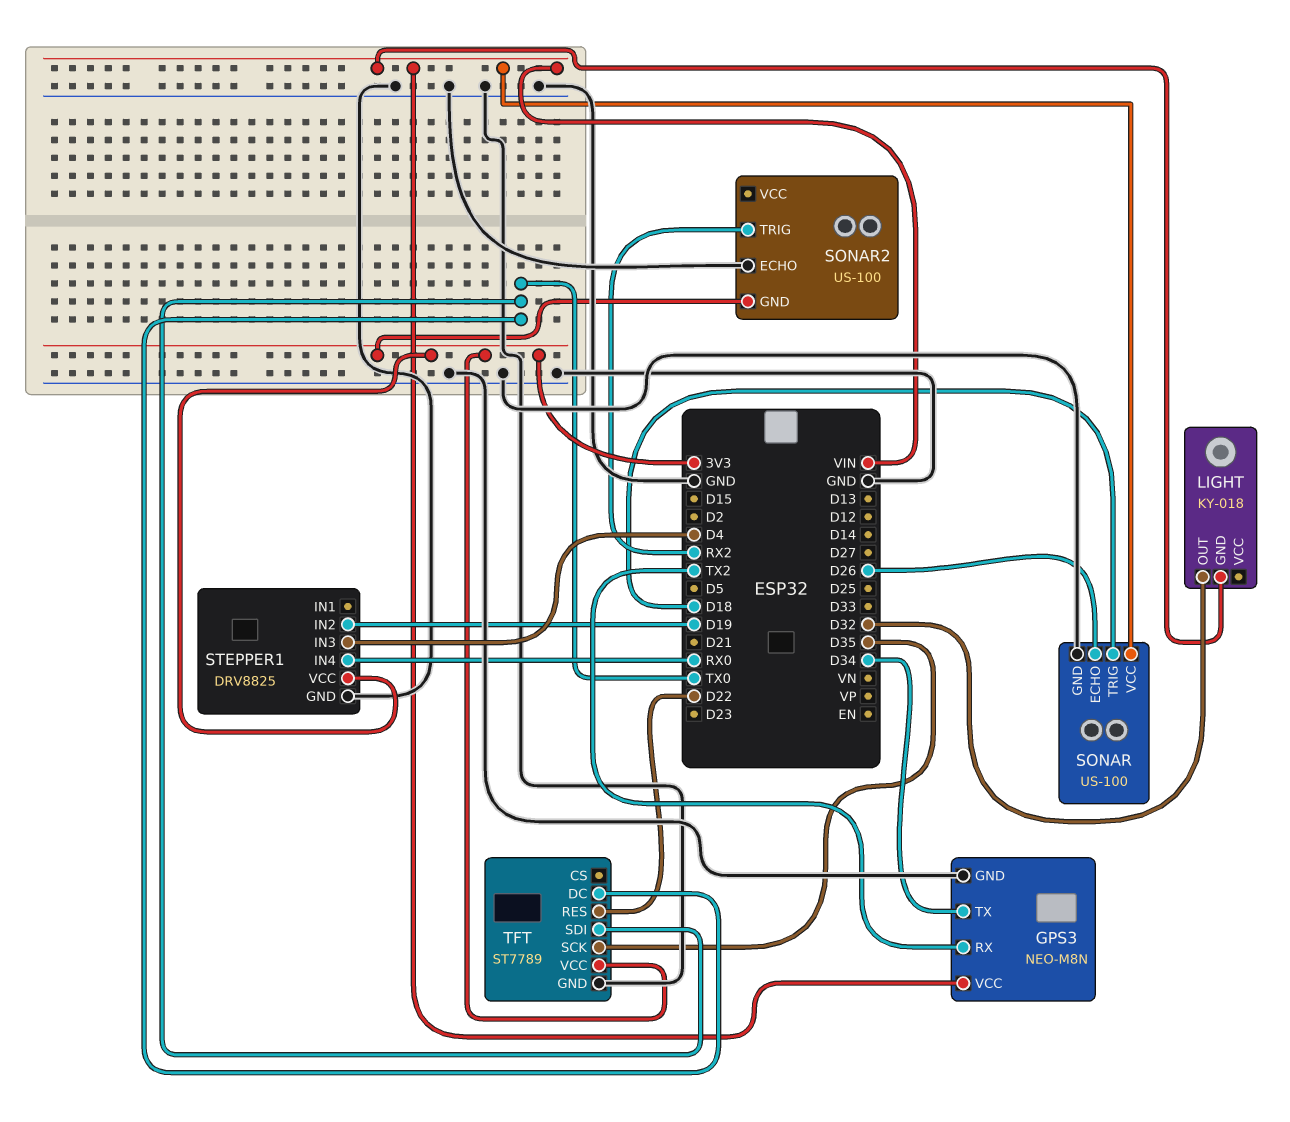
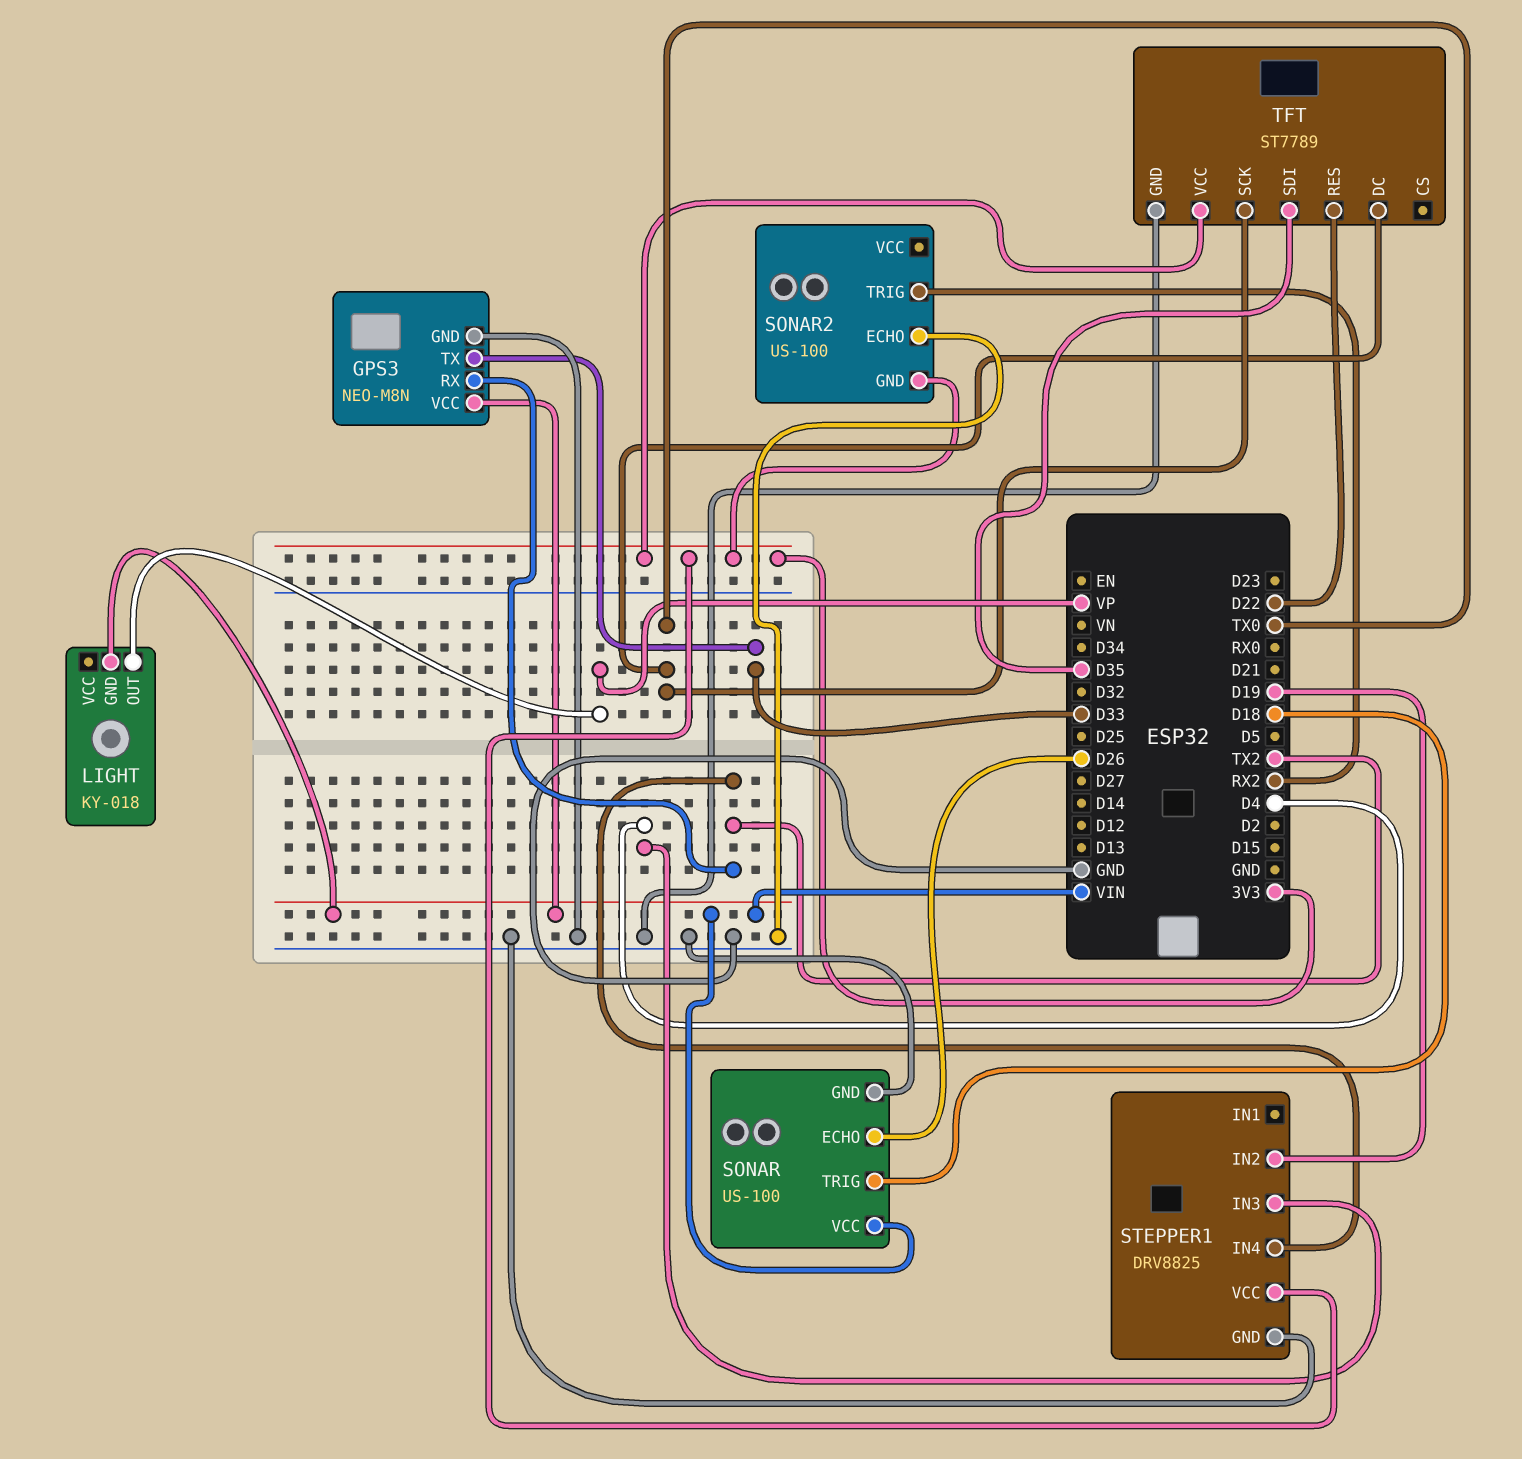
GPS3 pin TX: D34 -> D33
LIGHT pin OUT: D32 -> VP
STEPPER1 pin IN4: RX0 -> TX2
TFT pin SCK: D35 -> TX0
TFT pin SDI: TX0 -> D35

